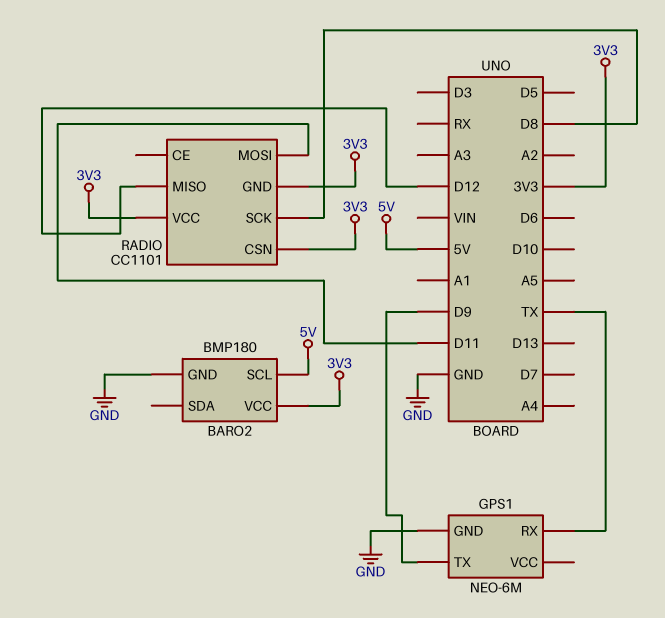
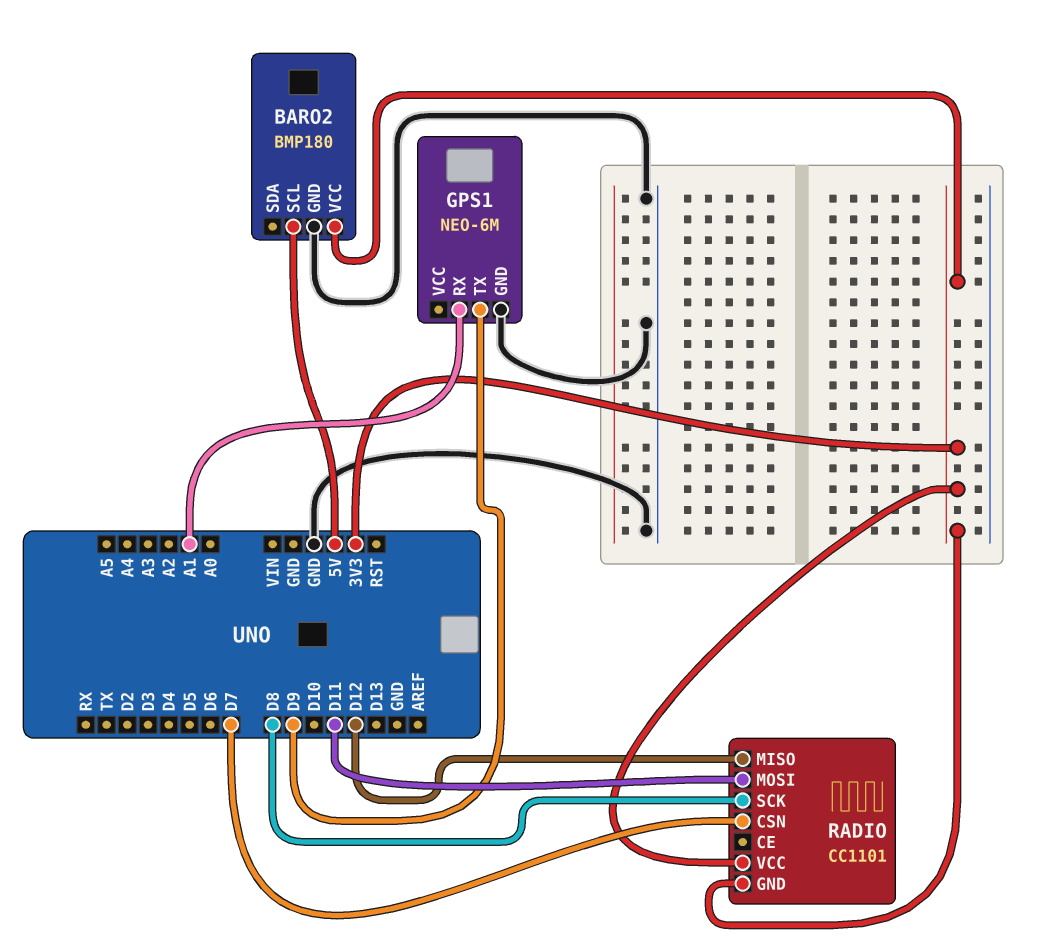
GPS1 pin RX: TX -> A1
RADIO pin CSN: 3V3 -> D7

